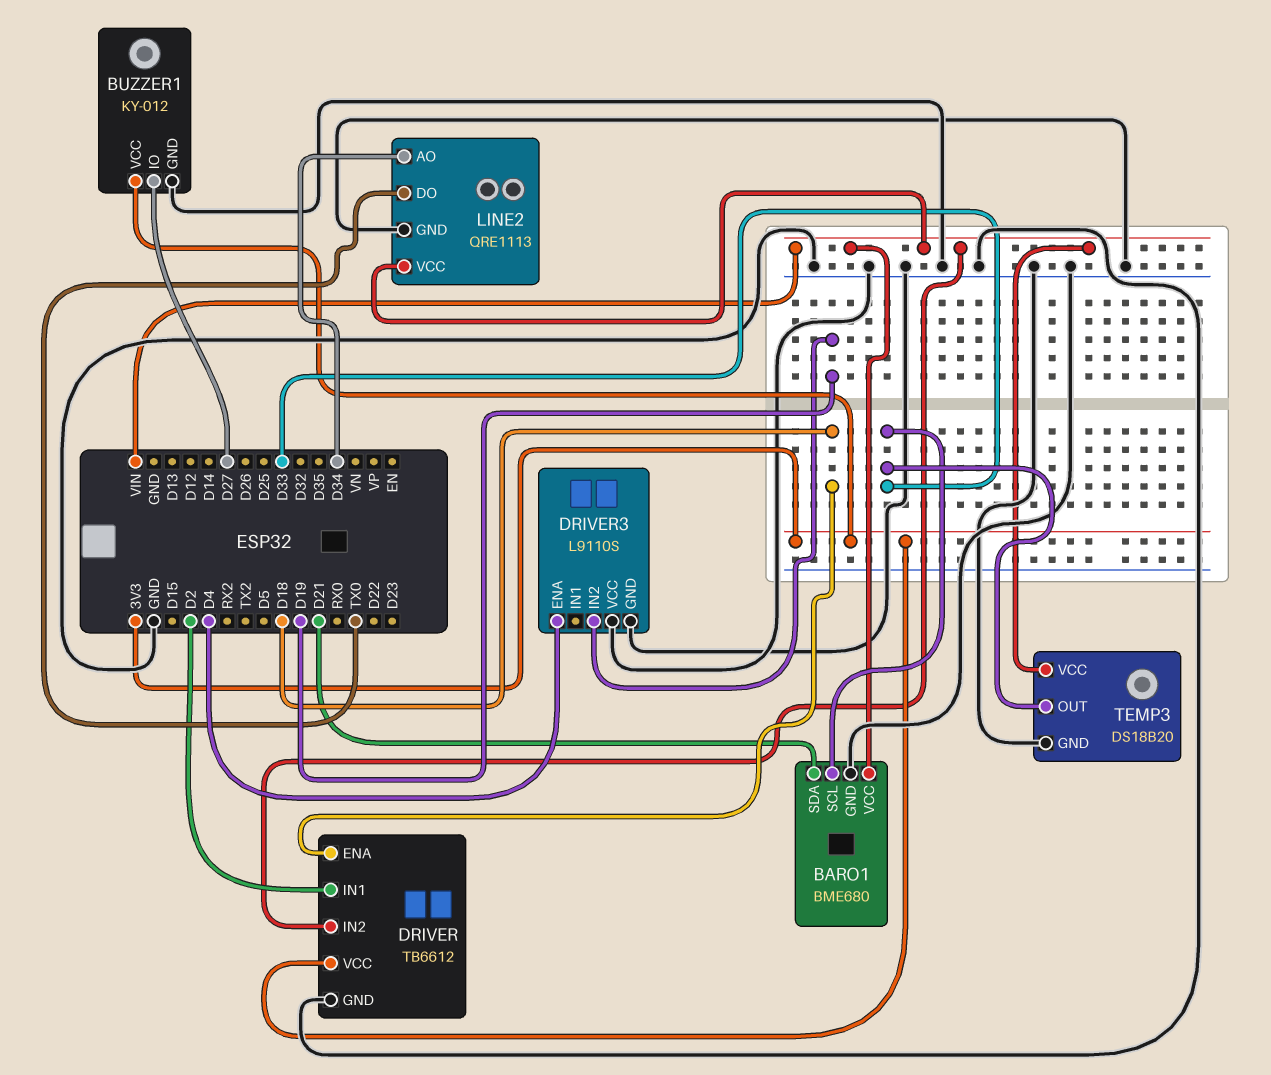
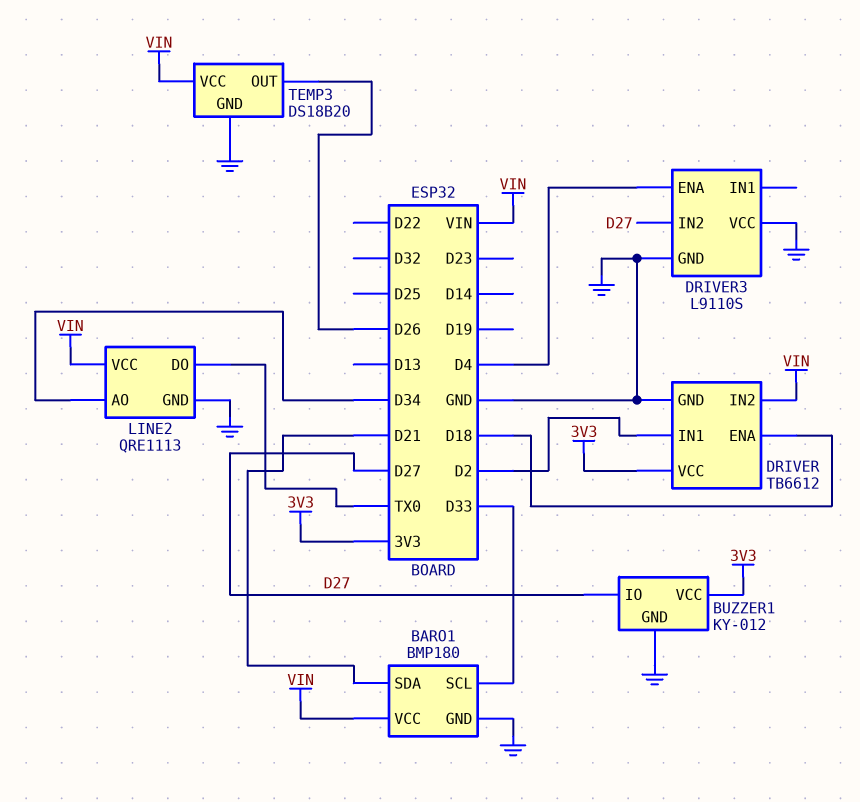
BARO1: BME680 -> BMP180
DRIVER3 pin IN2: D19 -> D27
TEMP3 pin OUT: D33 -> D26

